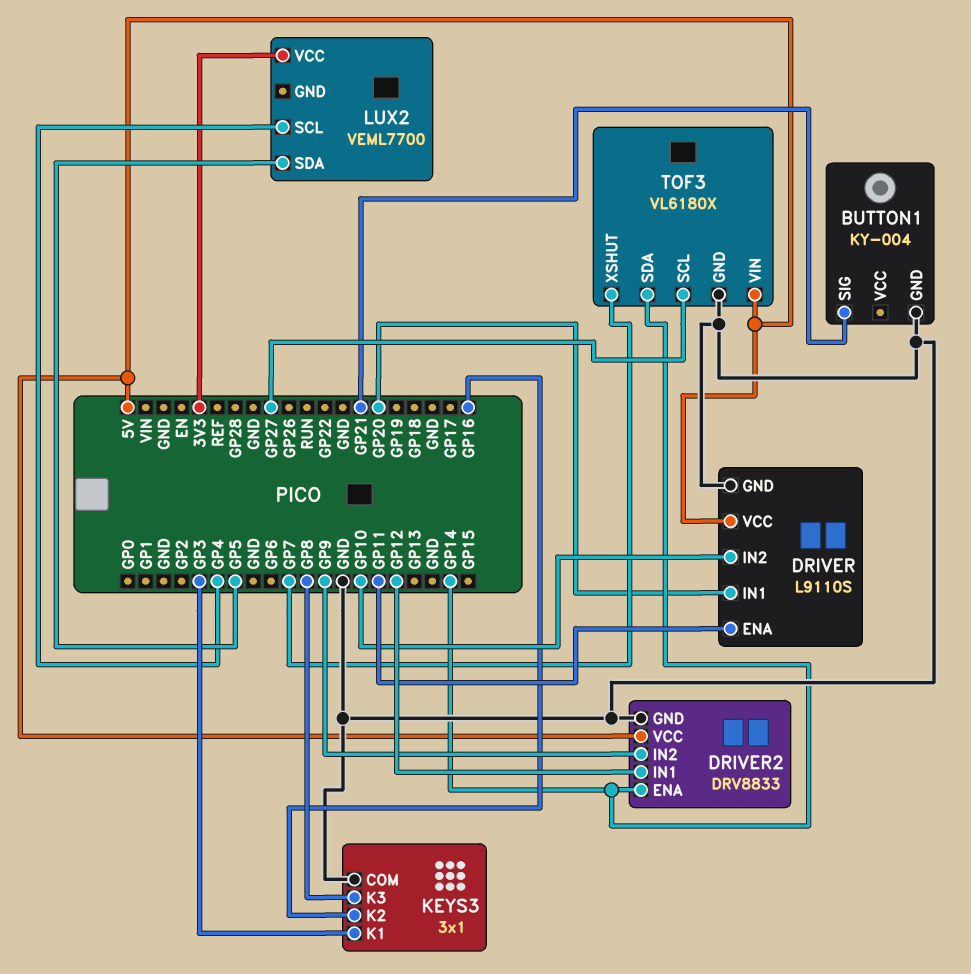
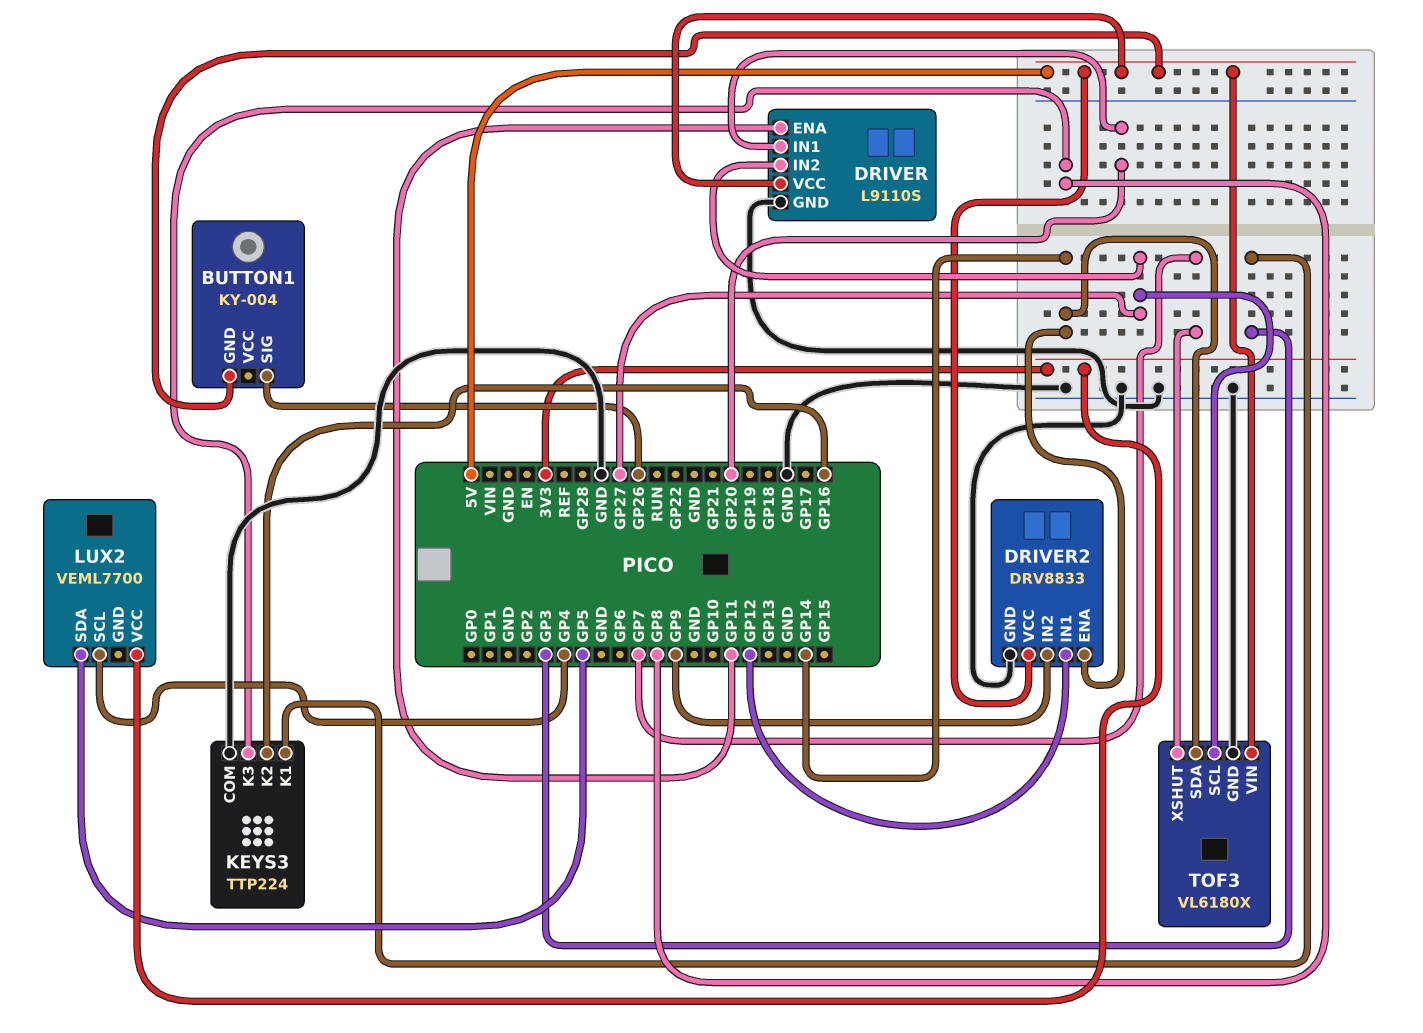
BUTTON1 pin GND: GND -> 5V
BUTTON1 pin SIG: GP21 -> GP26
DRIVER pin IN2: GP10 -> GP27
KEYS3: 3x1 -> TTP224

